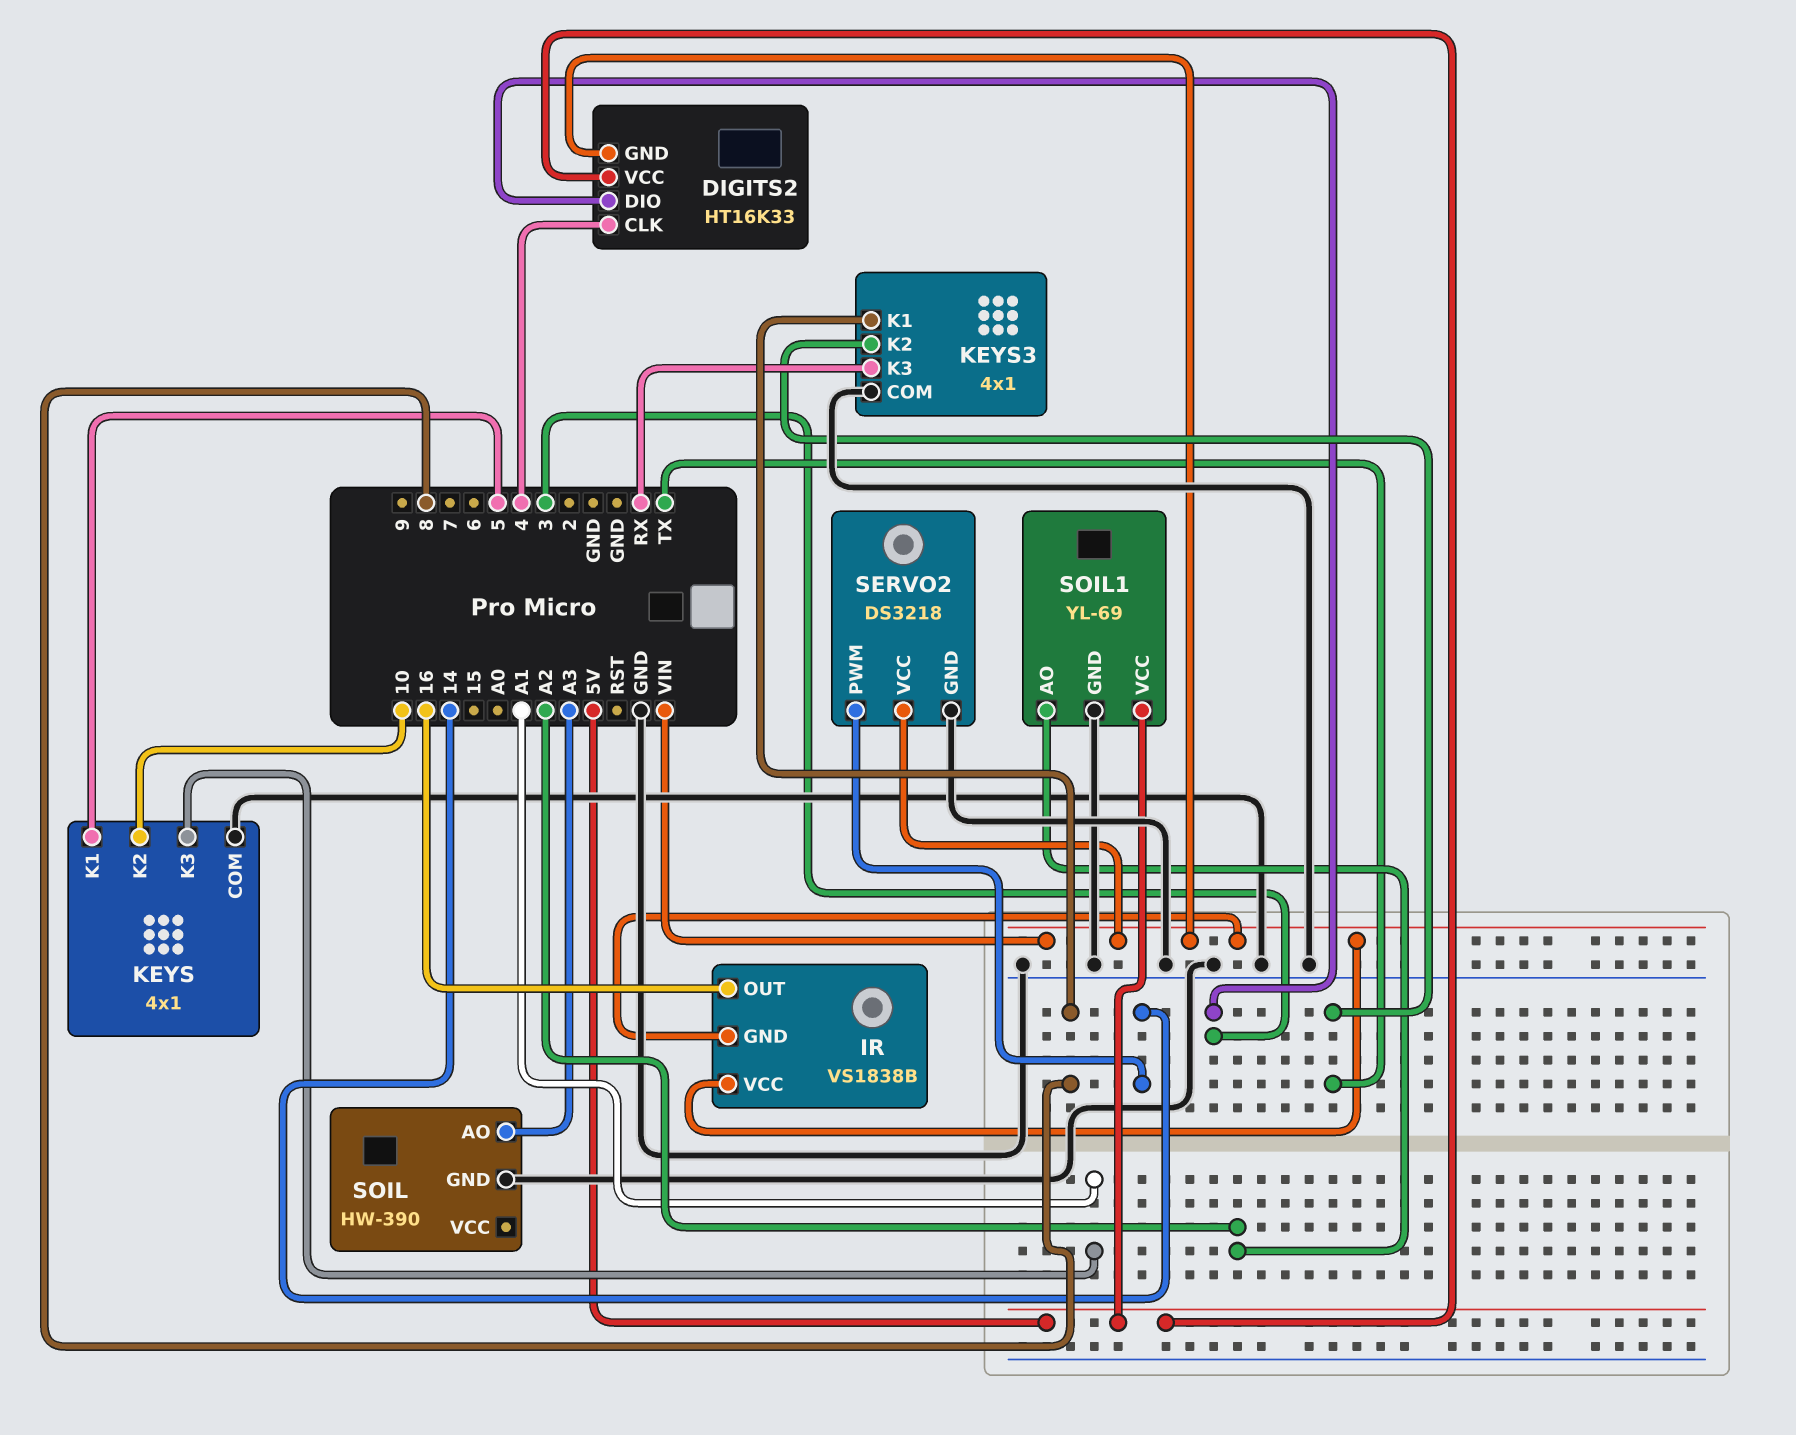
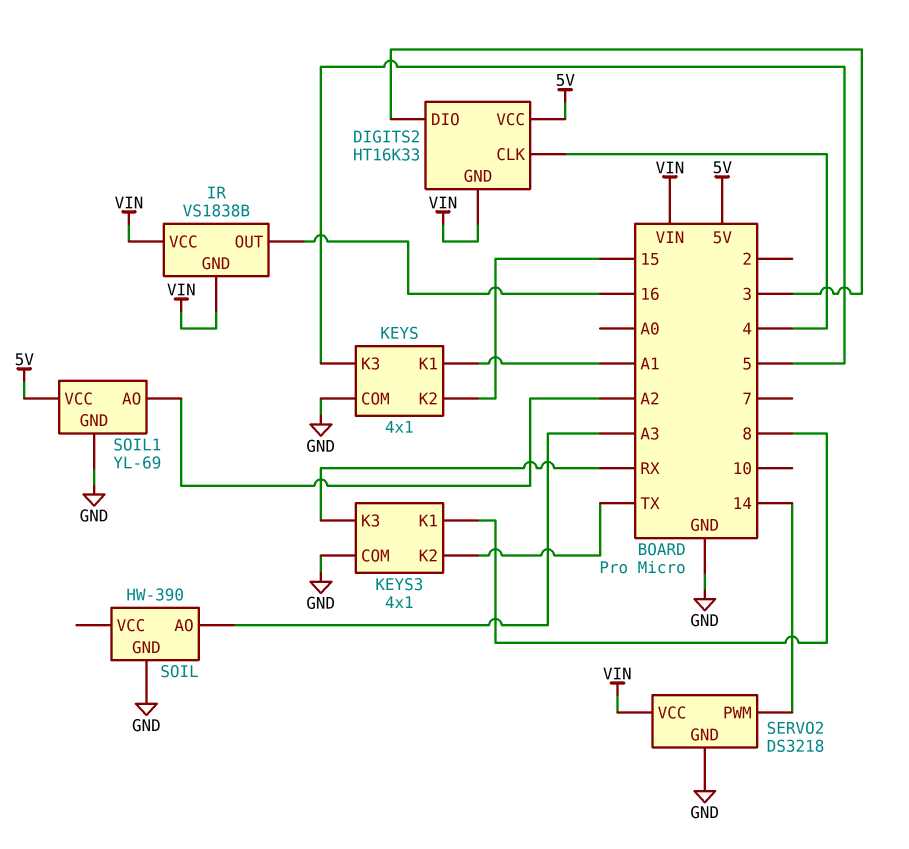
KEYS pin K1: 5 -> A1
KEYS pin K2: 10 -> 15
KEYS pin K3: A1 -> 5

